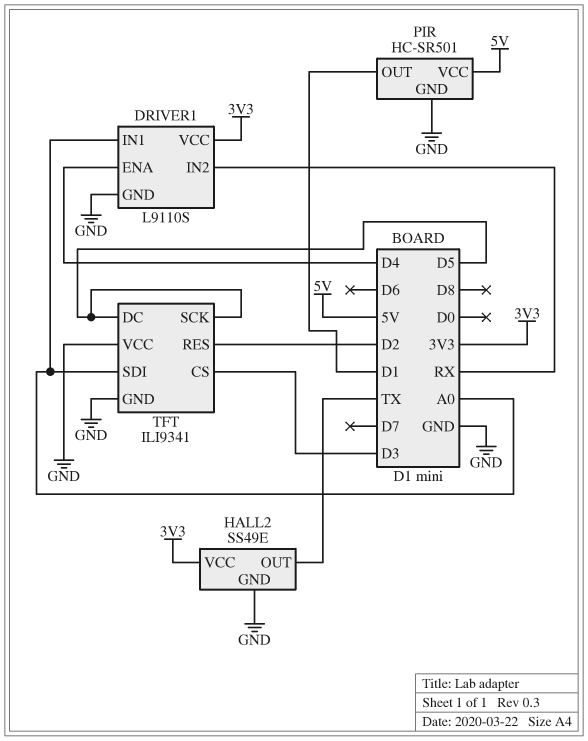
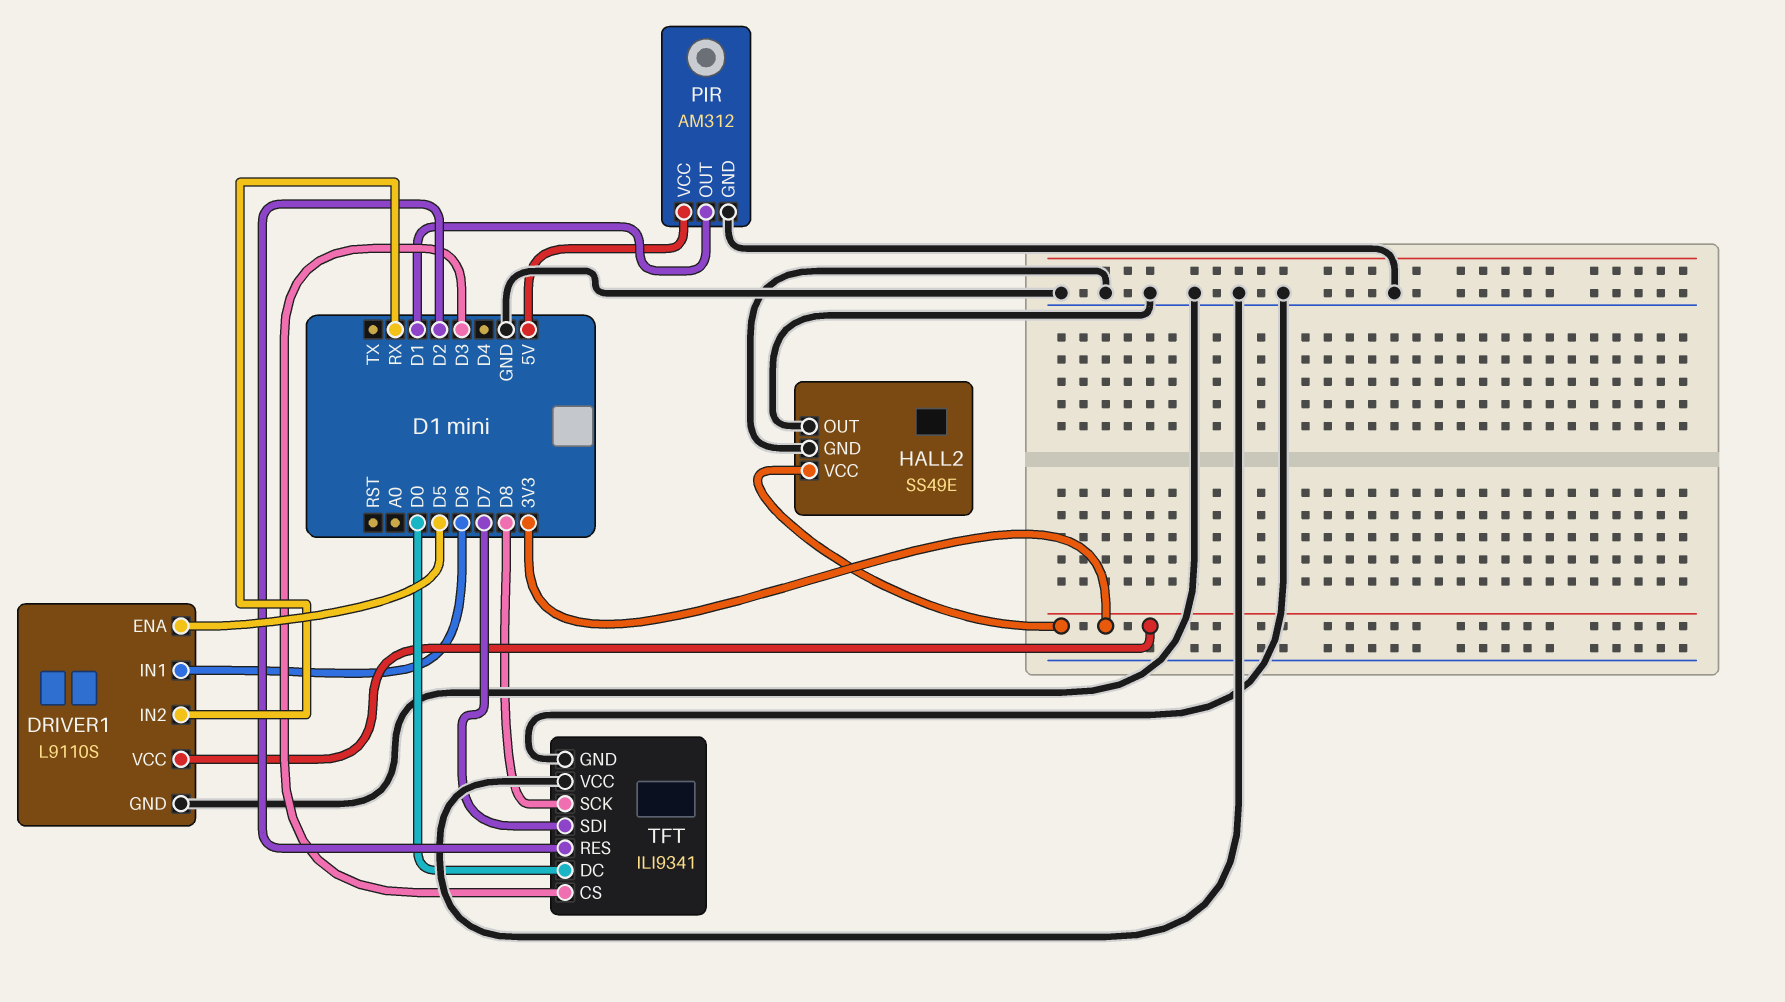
DRIVER1 pin ENA: D4 -> D5
DRIVER1 pin IN1: A0 -> D6
HALL2 pin OUT: TX -> GND
PIR: HC-SR501 -> AM312
TFT pin DC: D5 -> D0
TFT pin SCK: D5 -> D8
TFT pin SDI: A0 -> D7

